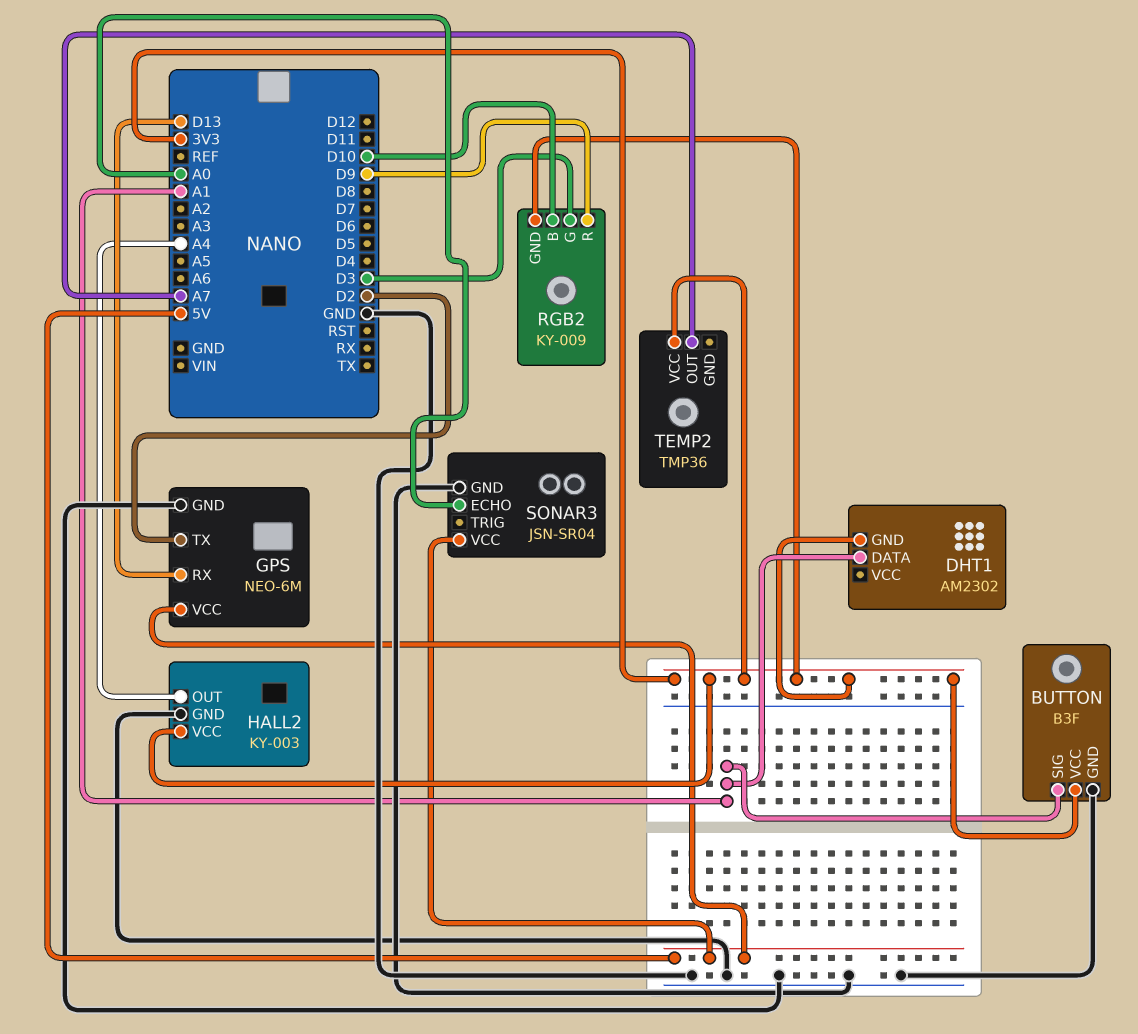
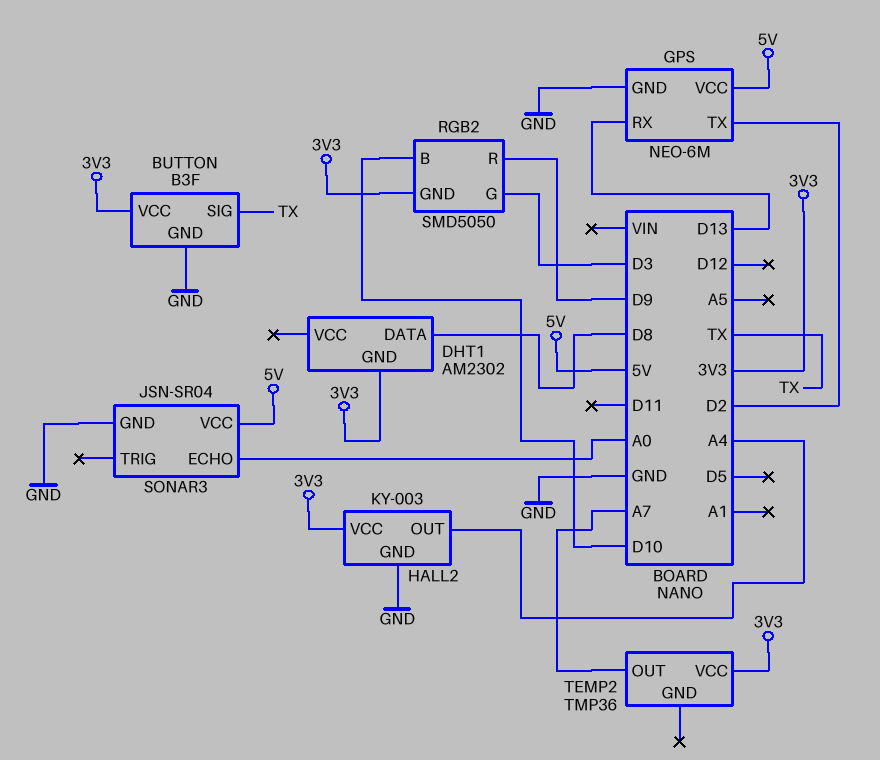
BUTTON pin SIG: A1 -> TX
DHT1 pin DATA: A1 -> D8
RGB2: KY-009 -> SMD5050

